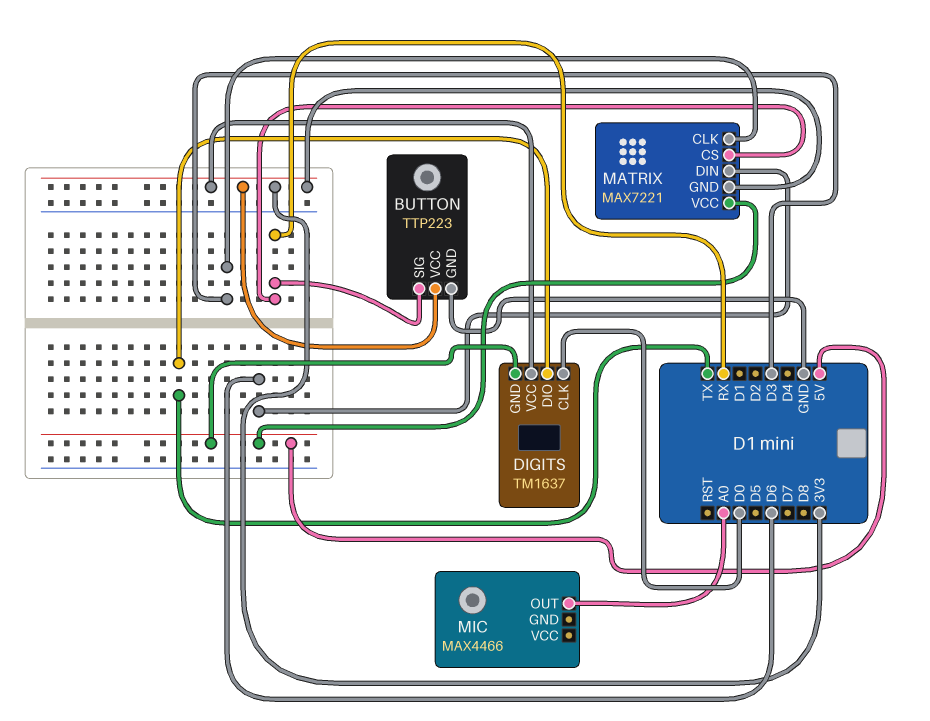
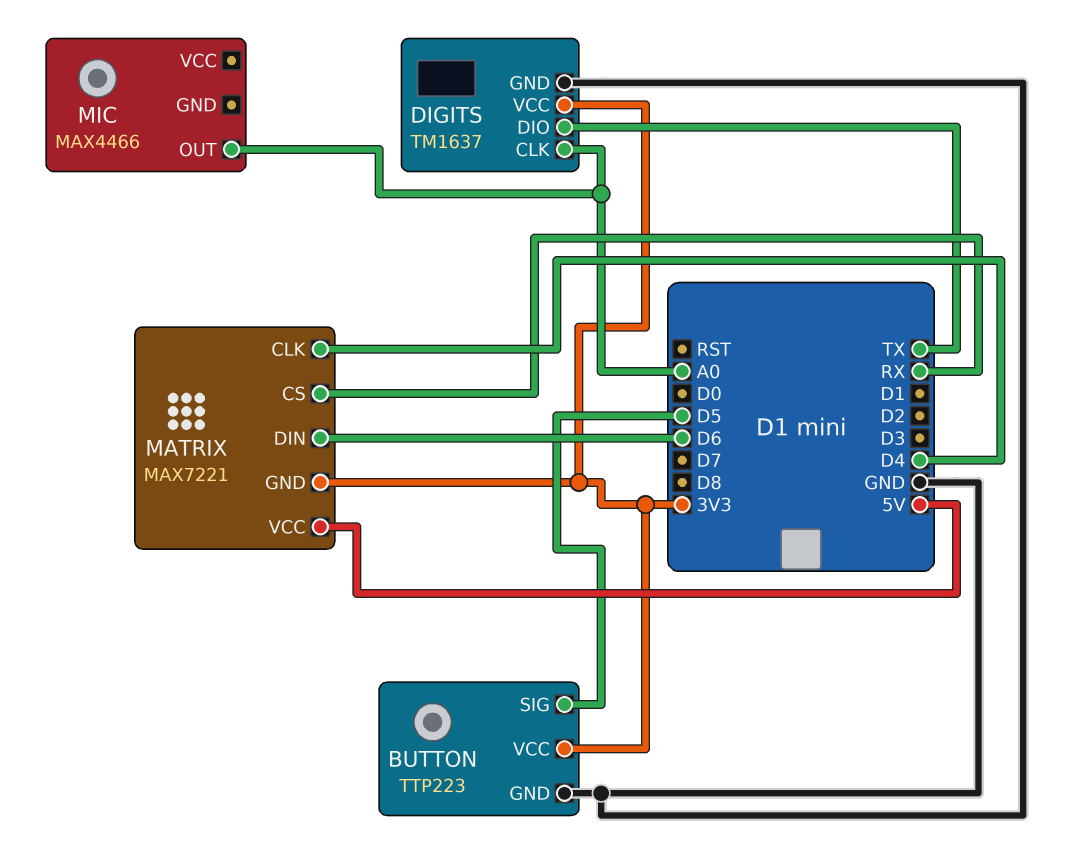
BUTTON pin SIG: RX -> D5
DIGITS pin CLK: D0 -> A0
DIGITS pin GND: 5V -> GND
MATRIX pin CLK: D3 -> D4

